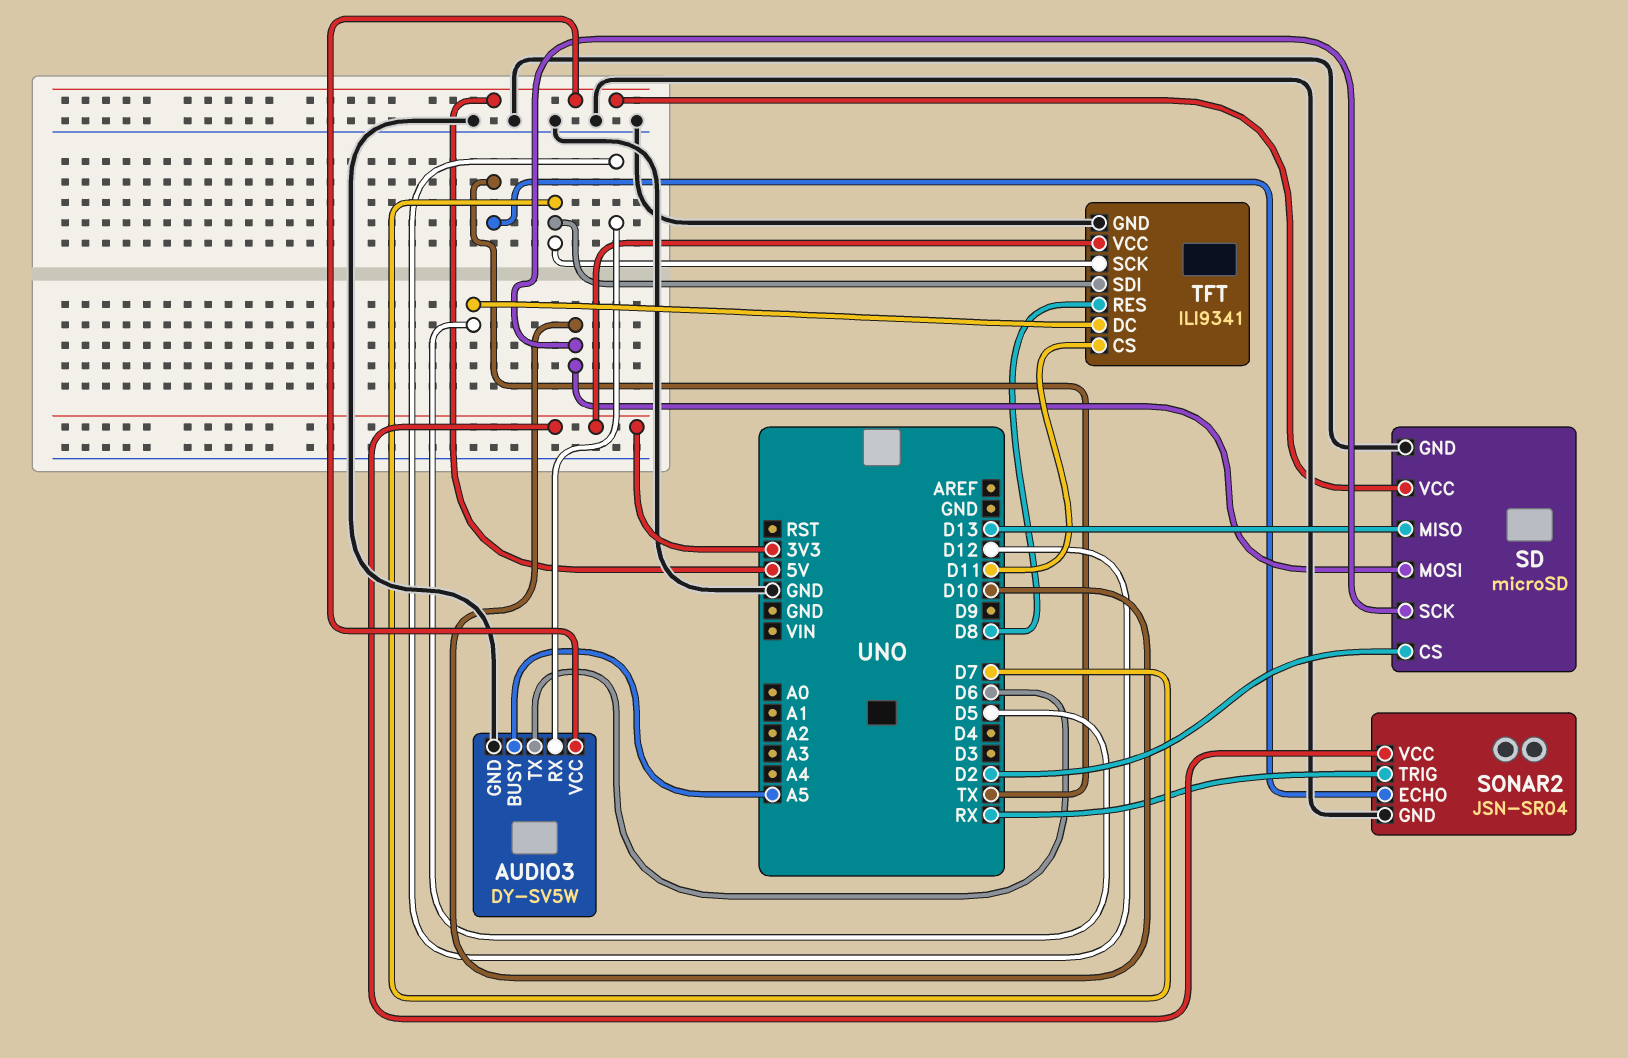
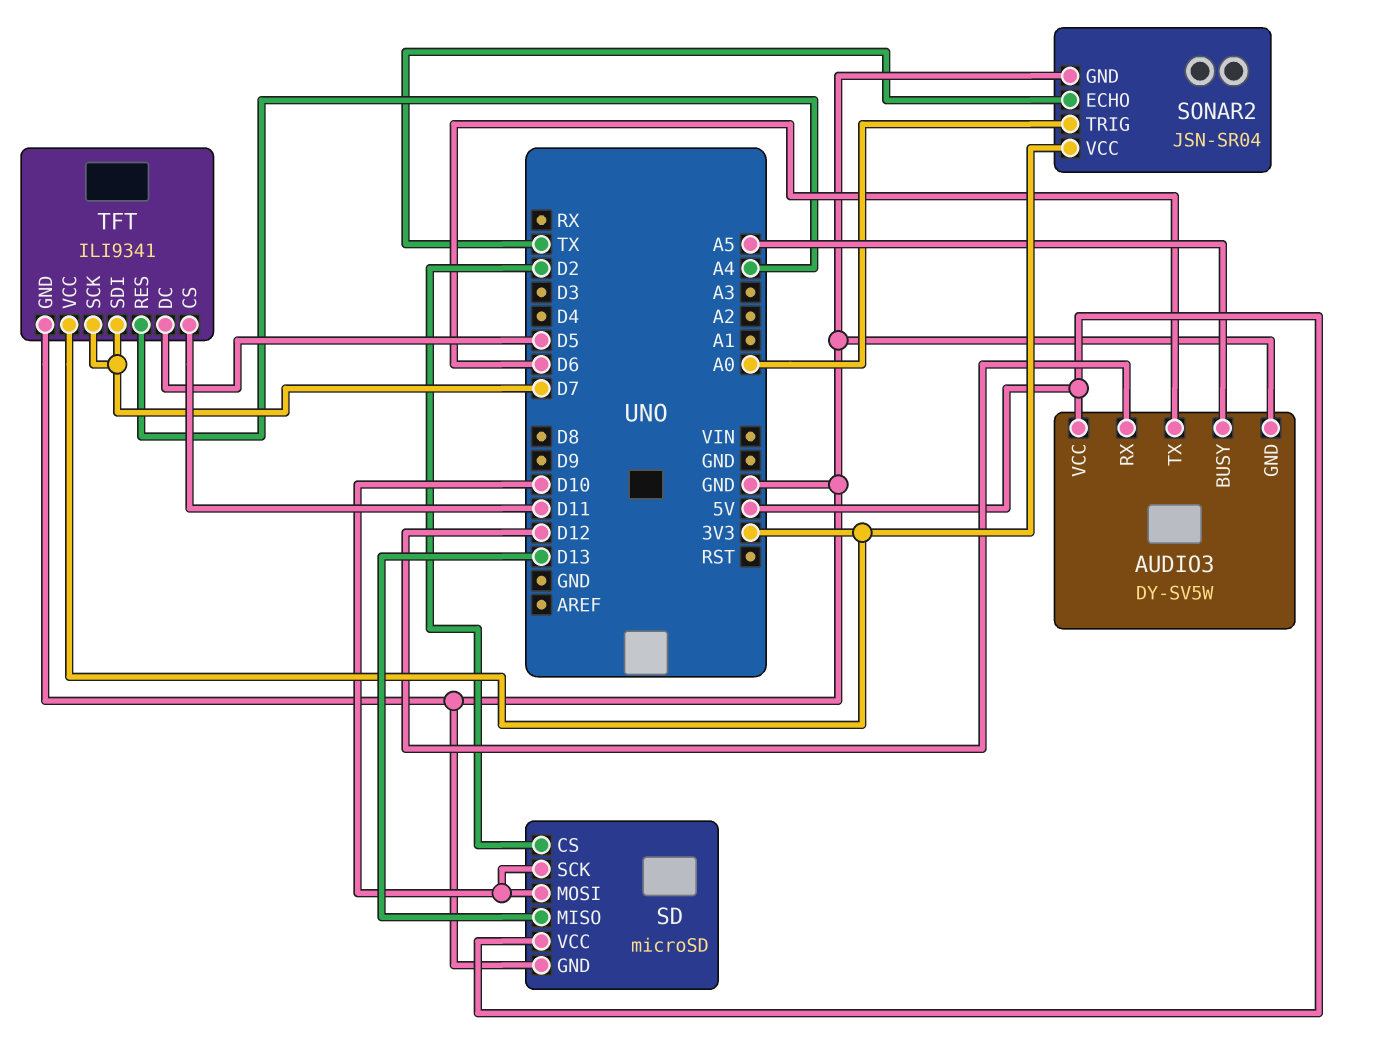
SONAR2 pin TRIG: RX -> A0
TFT pin RES: D8 -> A4

